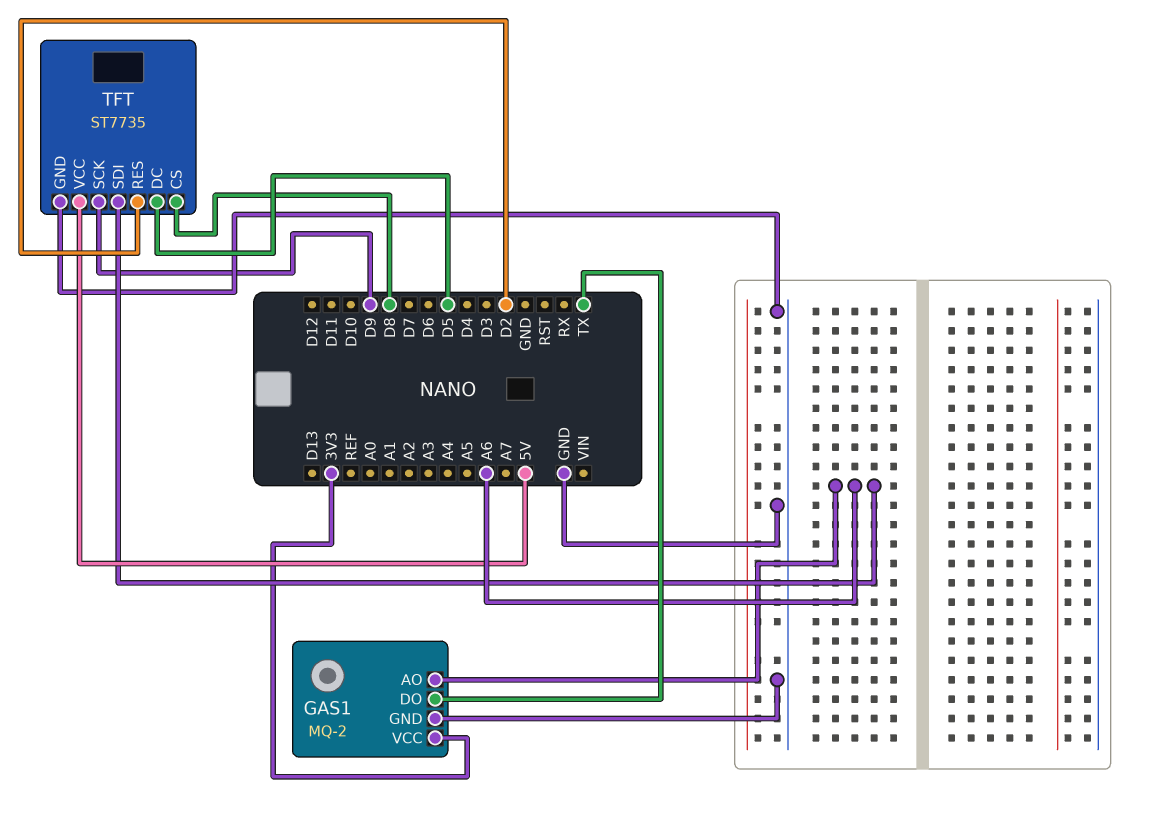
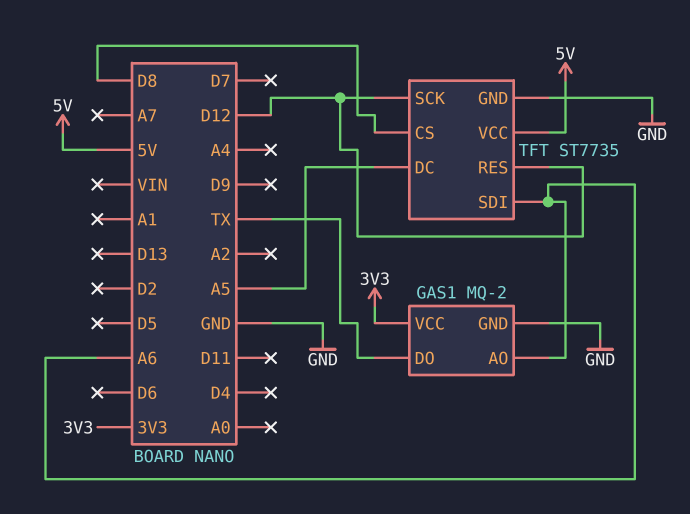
TFT pin DC: D5 -> A5
TFT pin RES: D2 -> D12
TFT pin SCK: D9 -> D12

